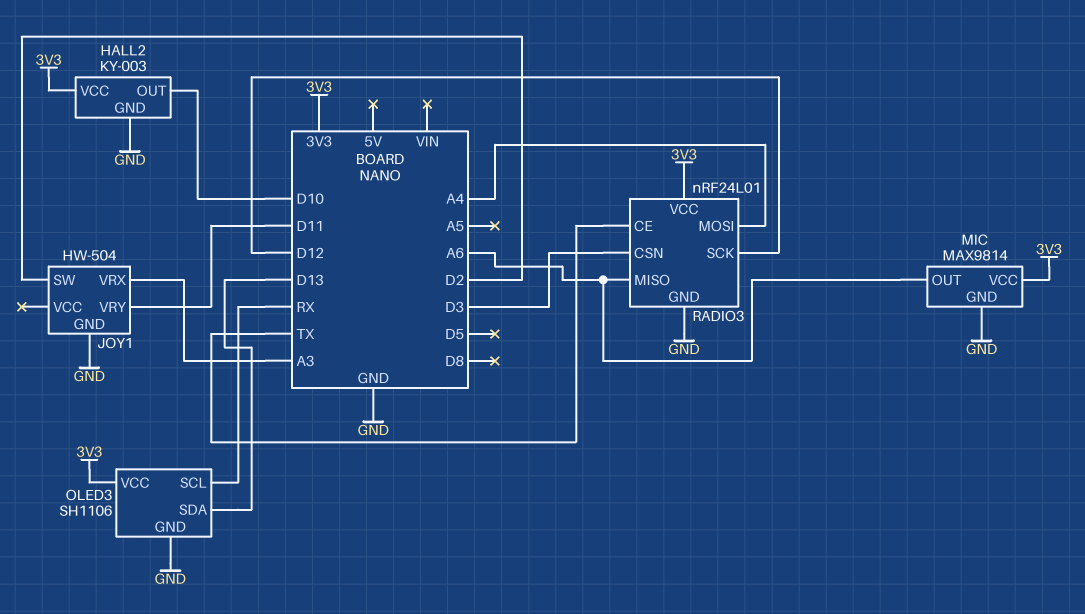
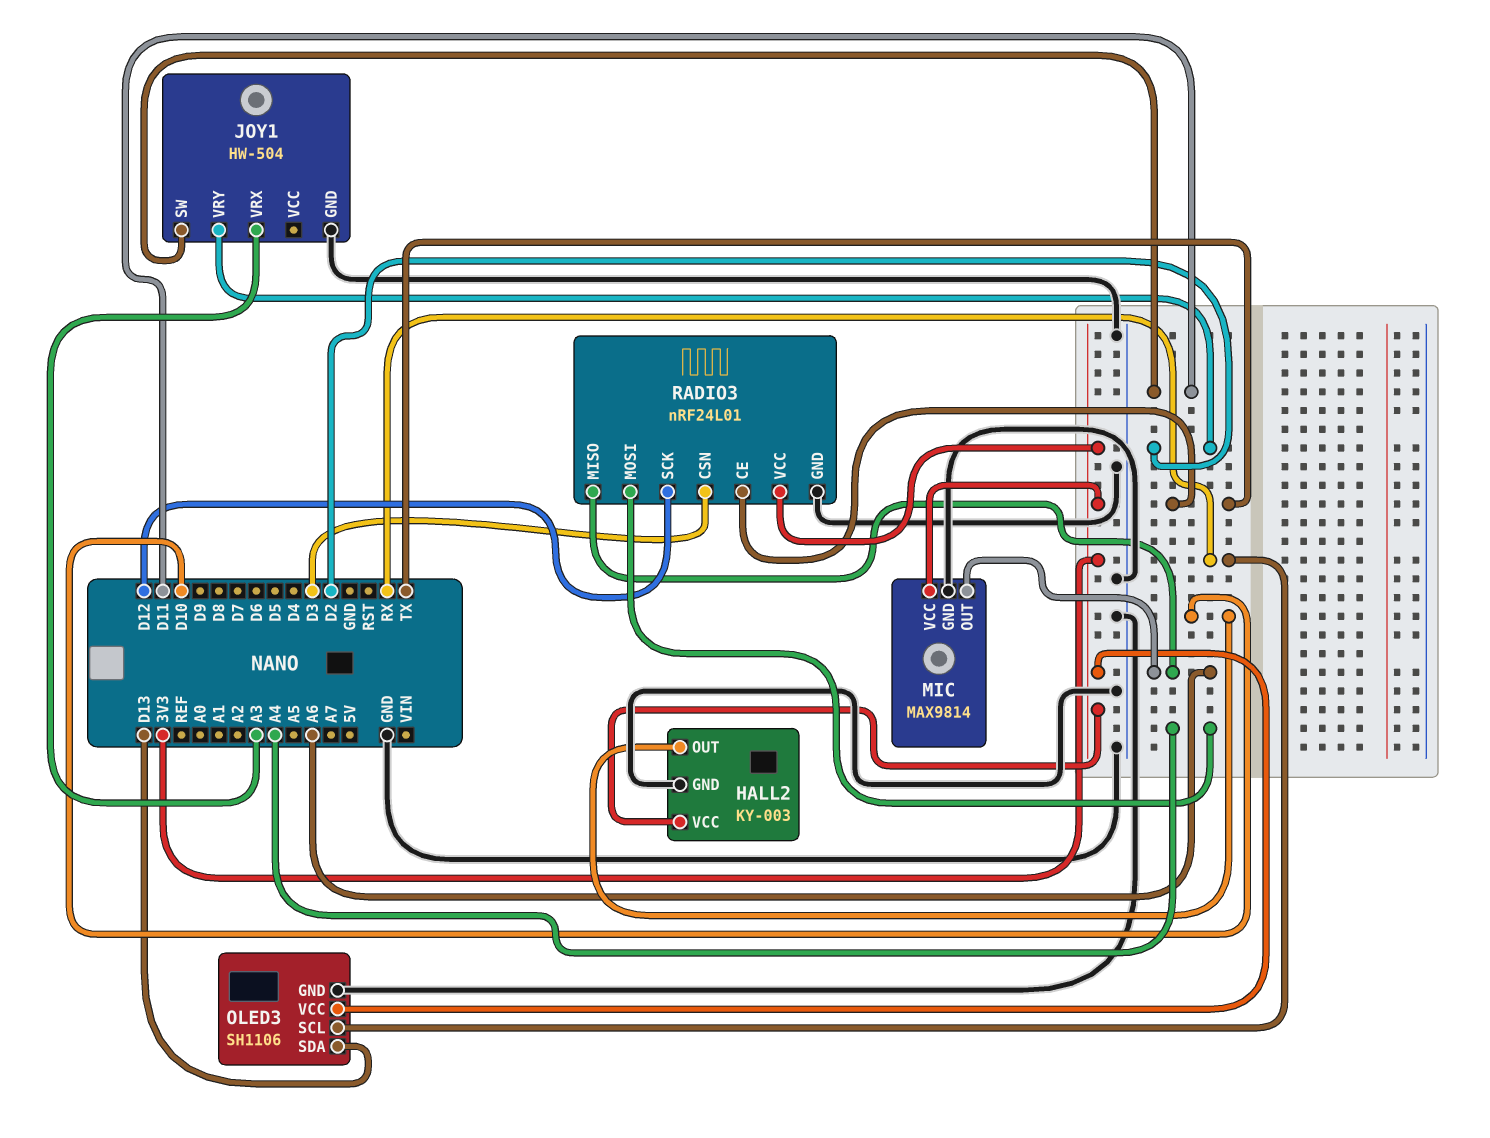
JOY1 pin SW: D2 -> D11
JOY1 pin VRY: D11 -> D2

